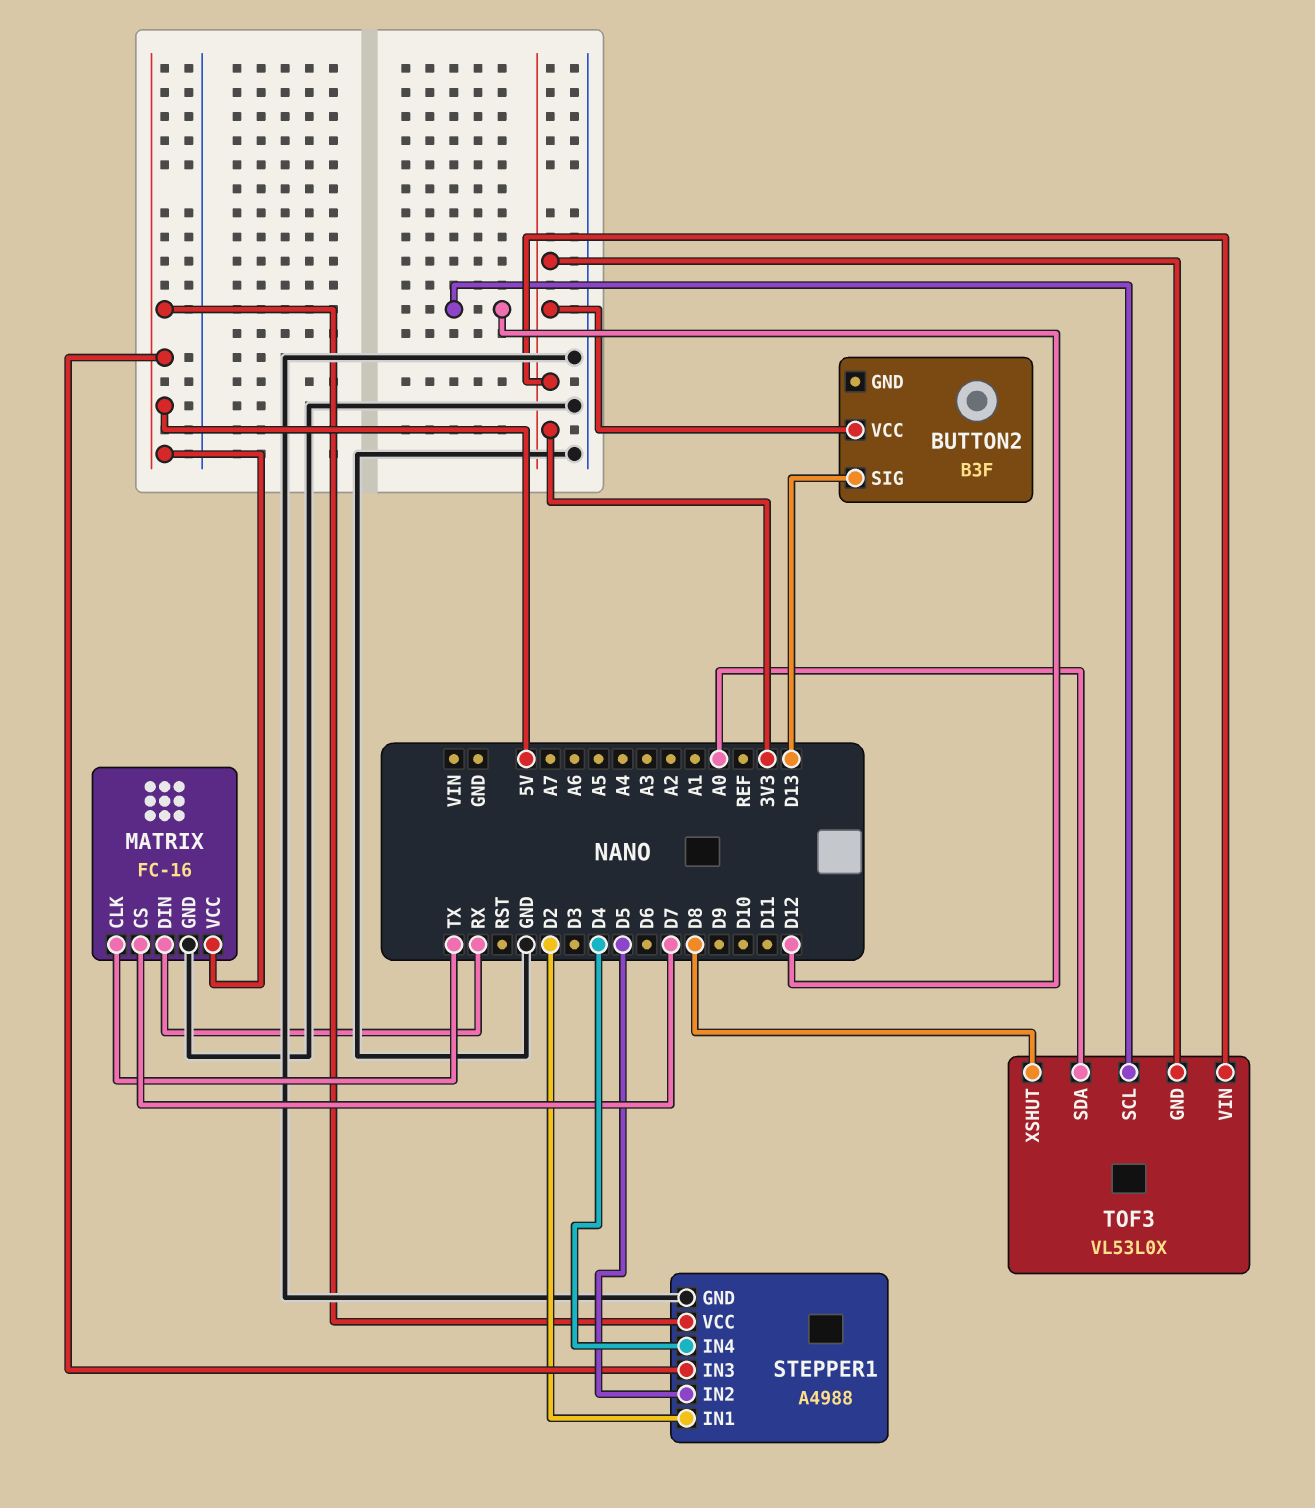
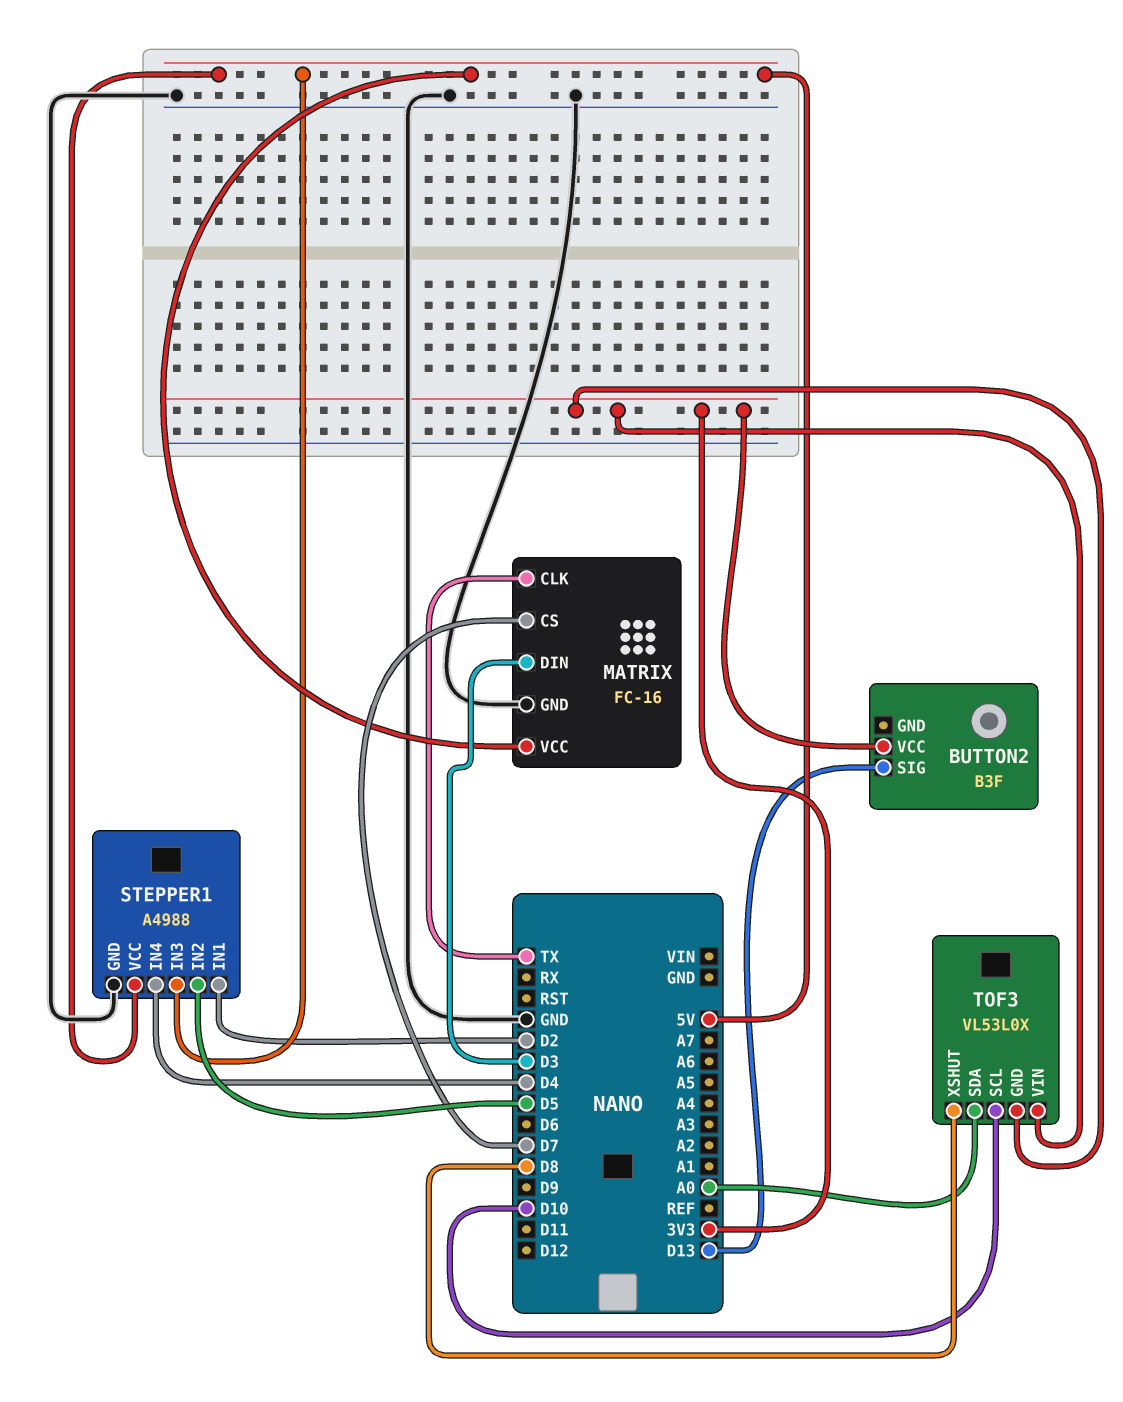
MATRIX pin DIN: RX -> D3
TOF3 pin SCL: D12 -> D10

